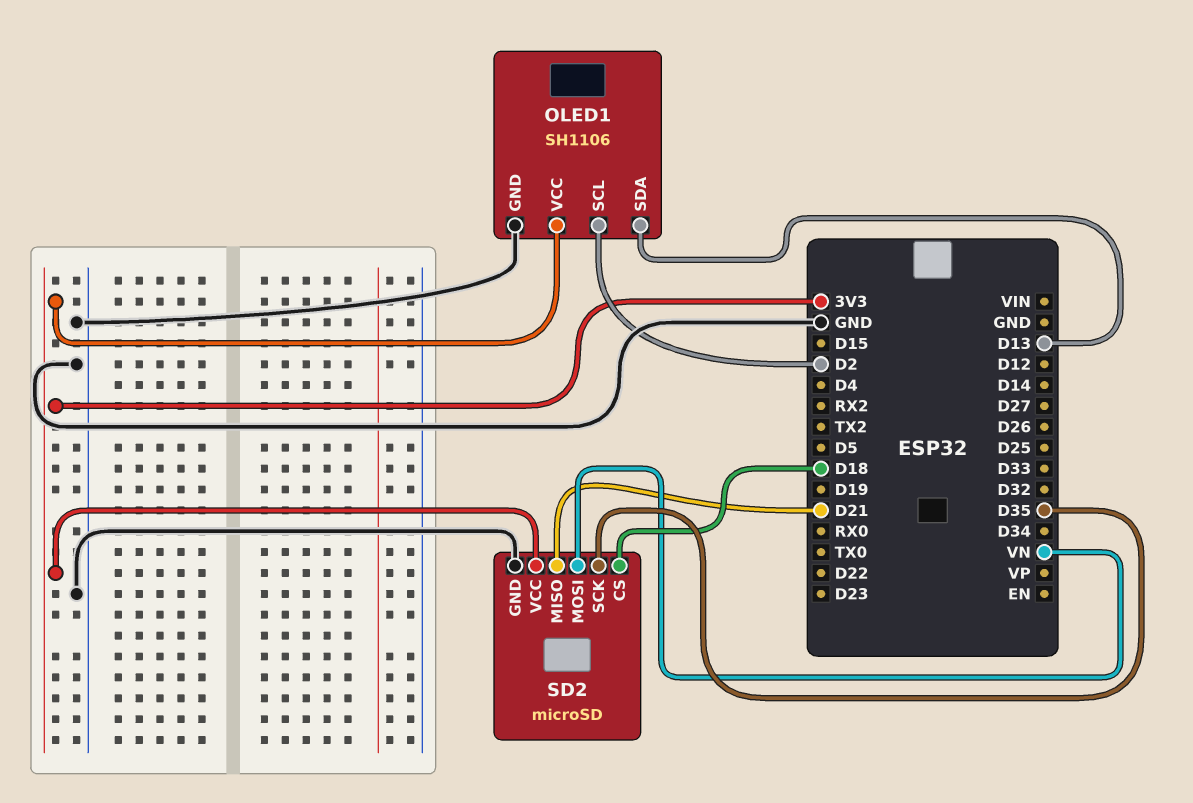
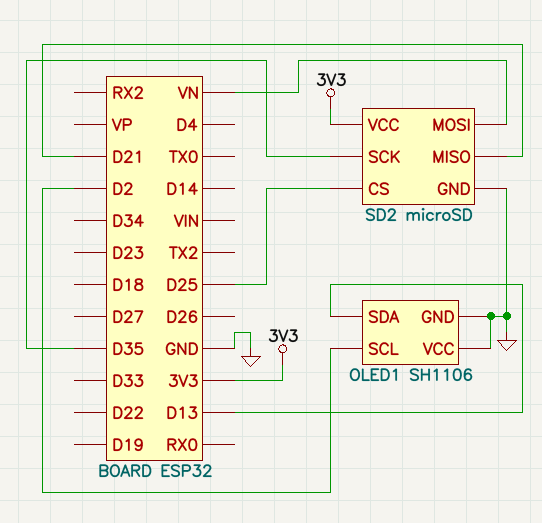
OLED1 pin VCC: 3V3 -> GND
SD2 pin CS: D18 -> D25

